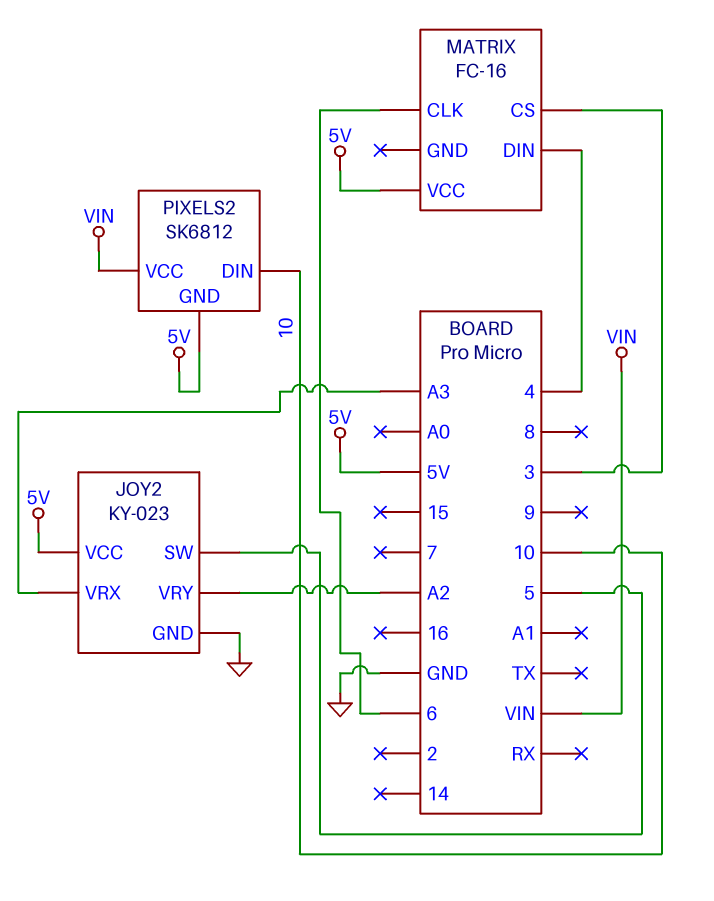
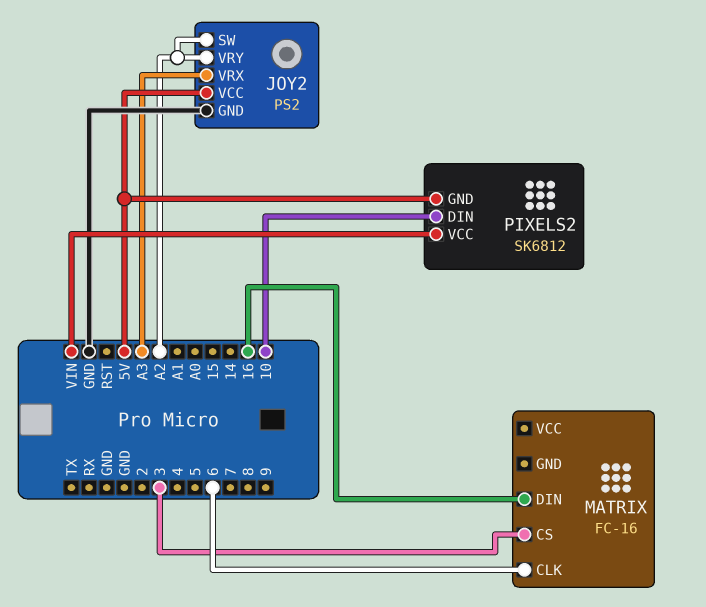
JOY2: KY-023 -> PS2
JOY2 pin SW: 5 -> A2
MATRIX pin DIN: 4 -> 16
MATRIX pin VCC: 5V -> none

